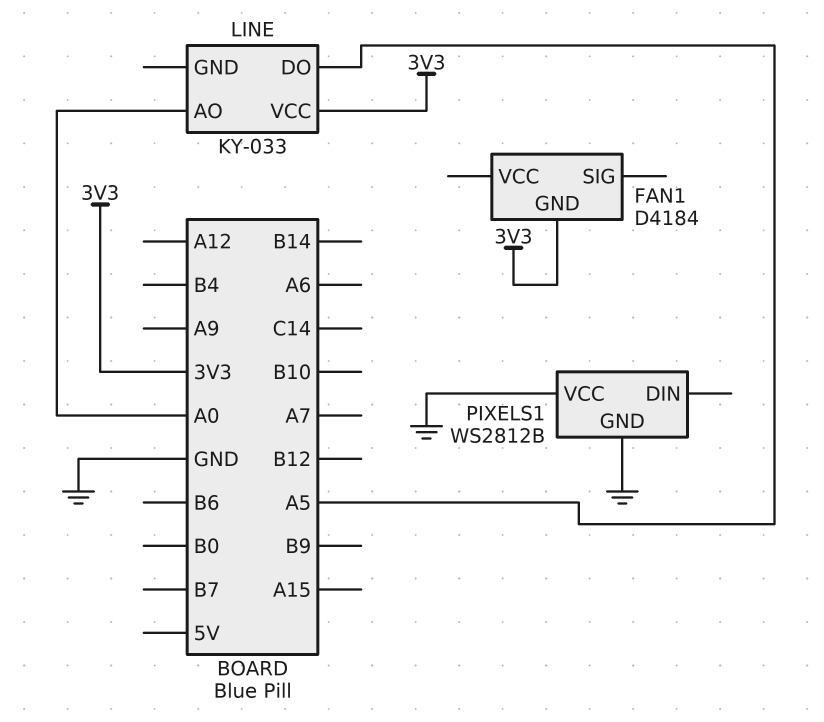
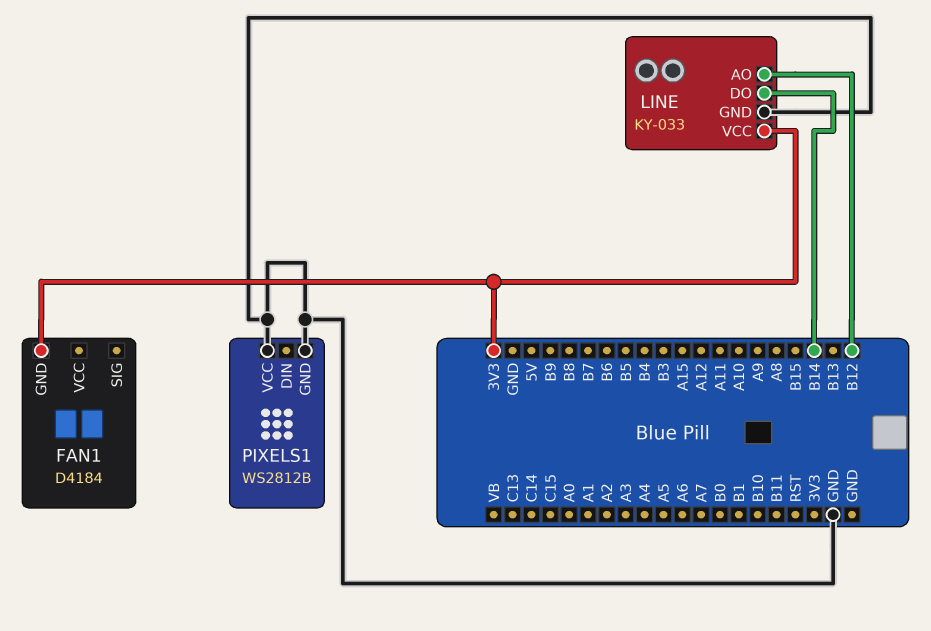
LINE pin AO: A0 -> B12
LINE pin DO: A5 -> B14
LINE pin GND: none -> GND

